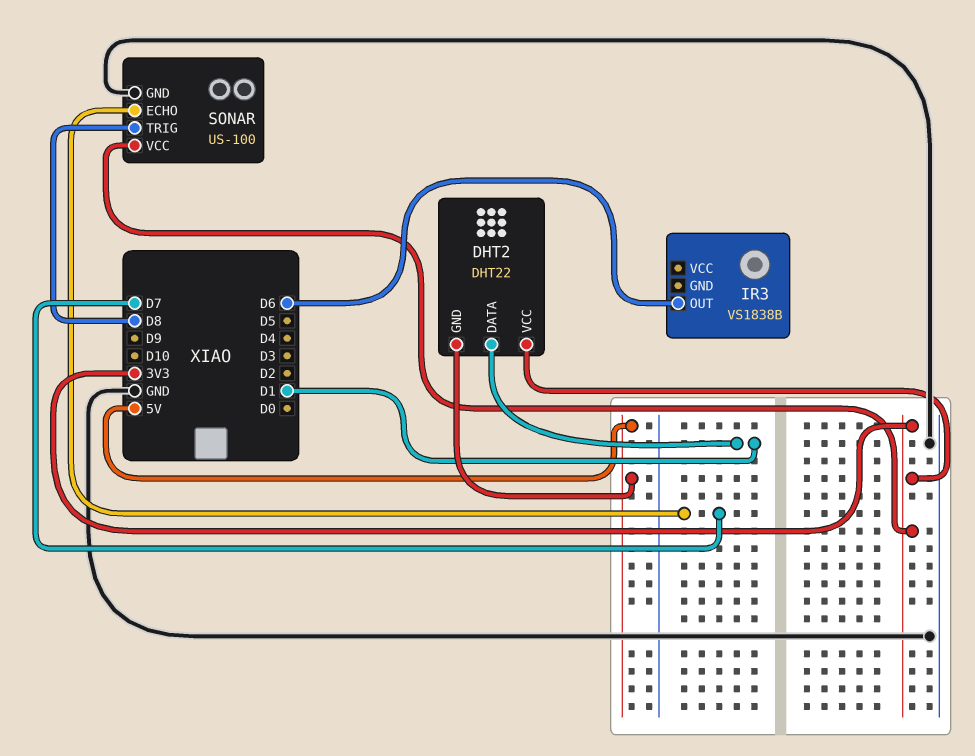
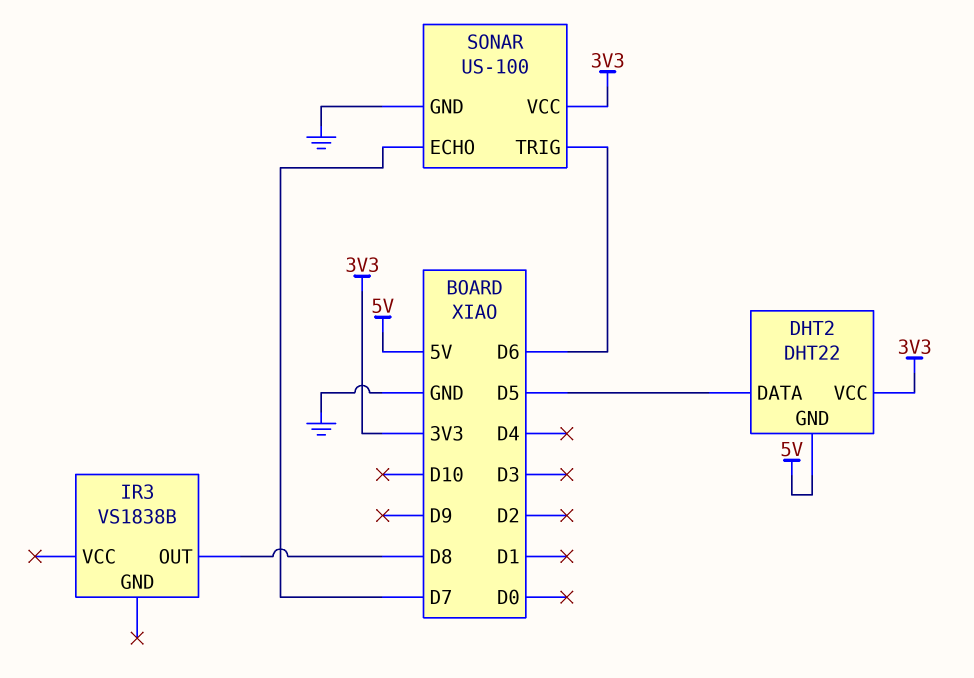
DHT2 pin DATA: D1 -> D5
IR3 pin OUT: D6 -> D8
SONAR pin TRIG: D8 -> D6

